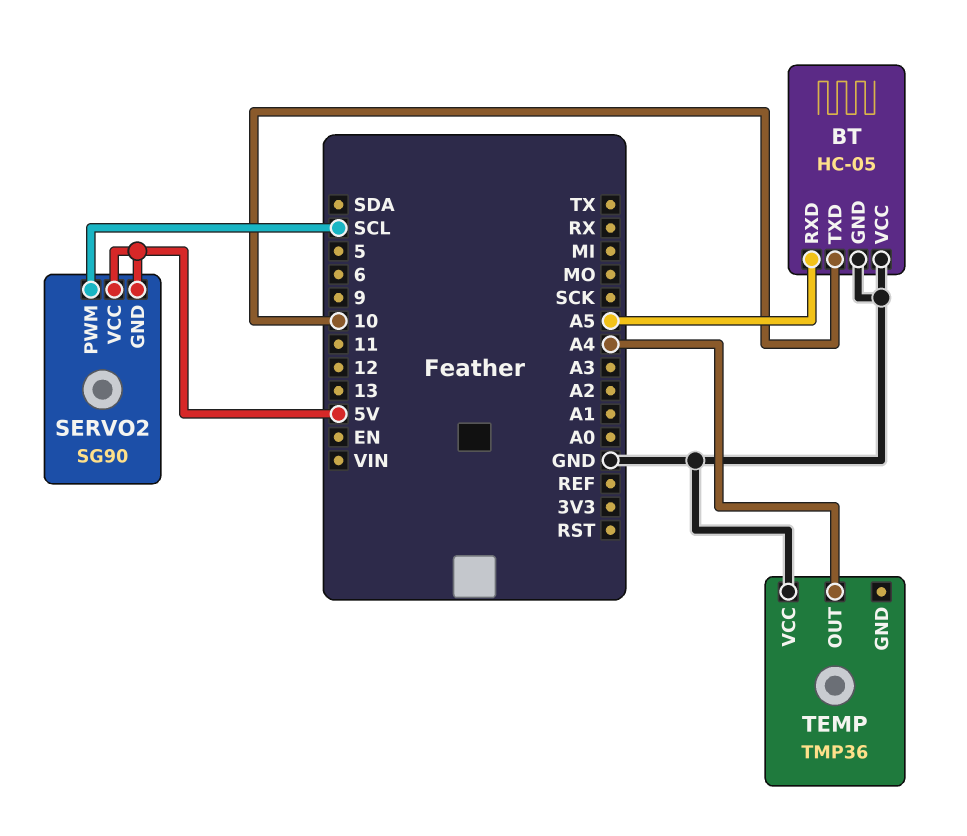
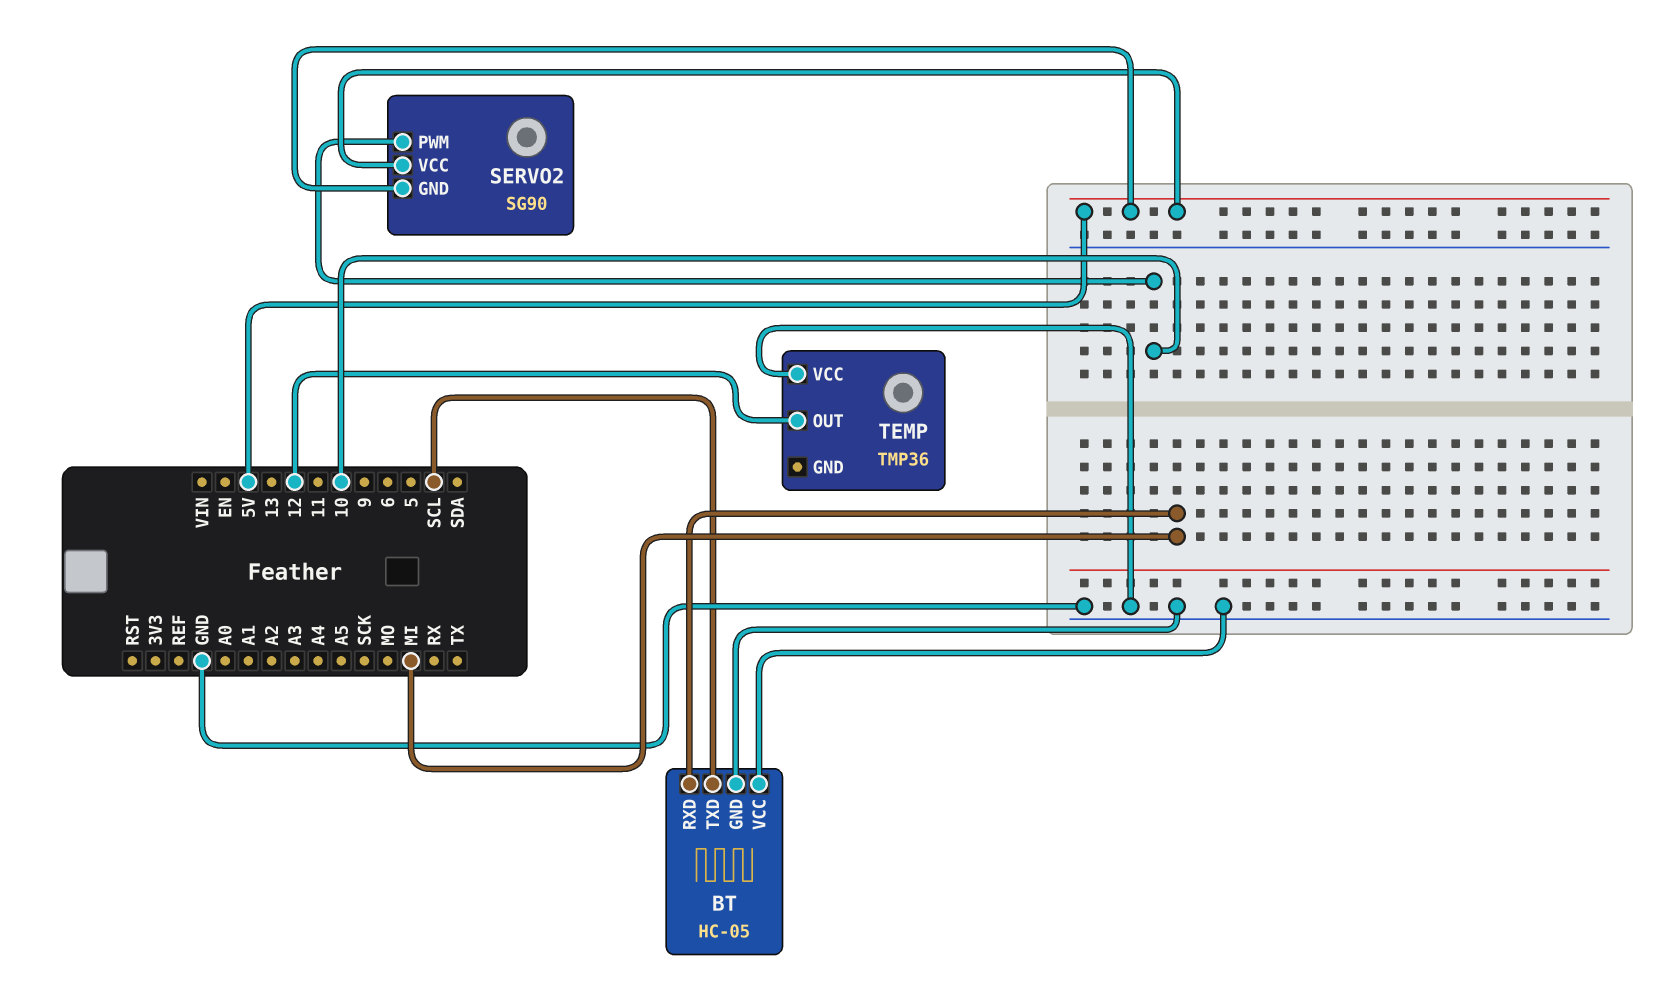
BT pin RXD: A5 -> MI
BT pin TXD: 10 -> SCL
SERVO2 pin PWM: SCL -> 10
TEMP pin OUT: A4 -> 12

